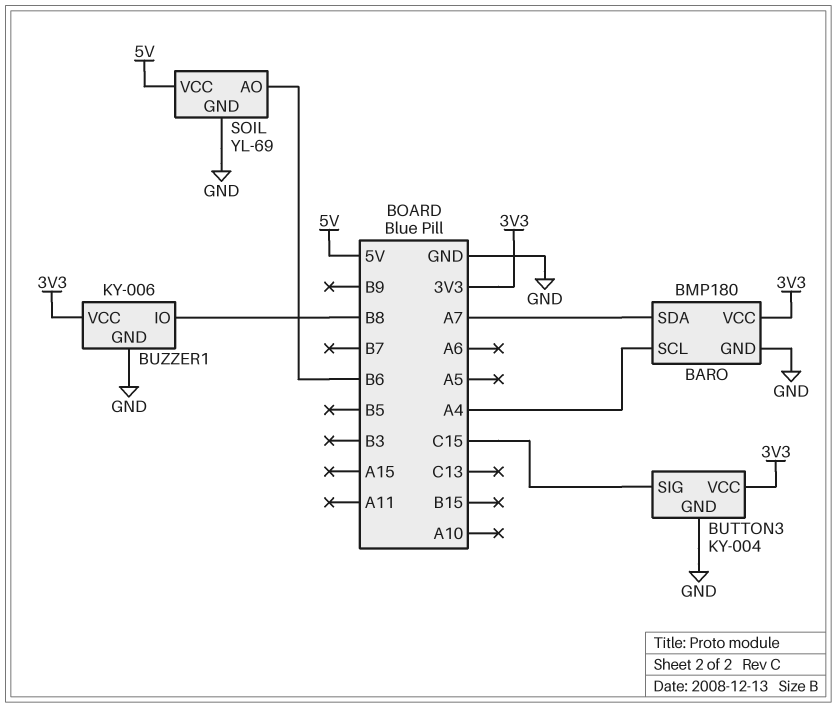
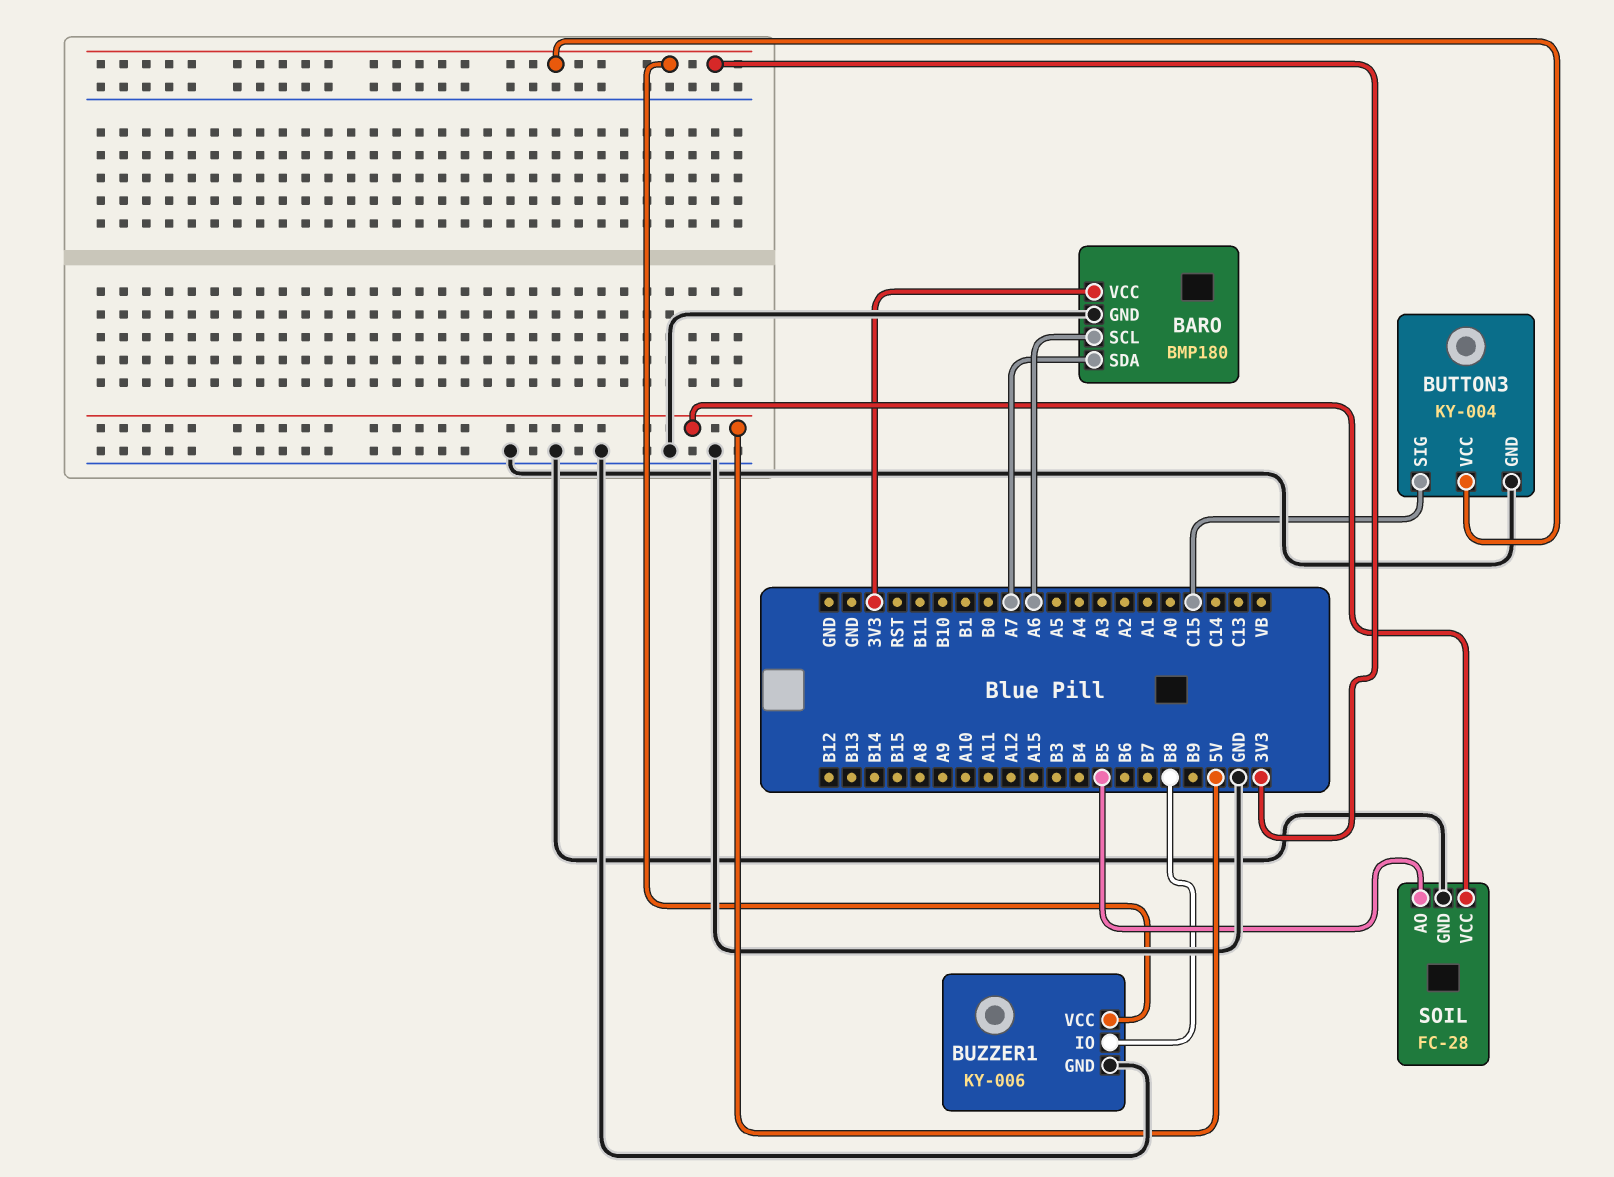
BARO pin SCL: A4 -> A6
SOIL: YL-69 -> FC-28
SOIL pin AO: B6 -> B5

